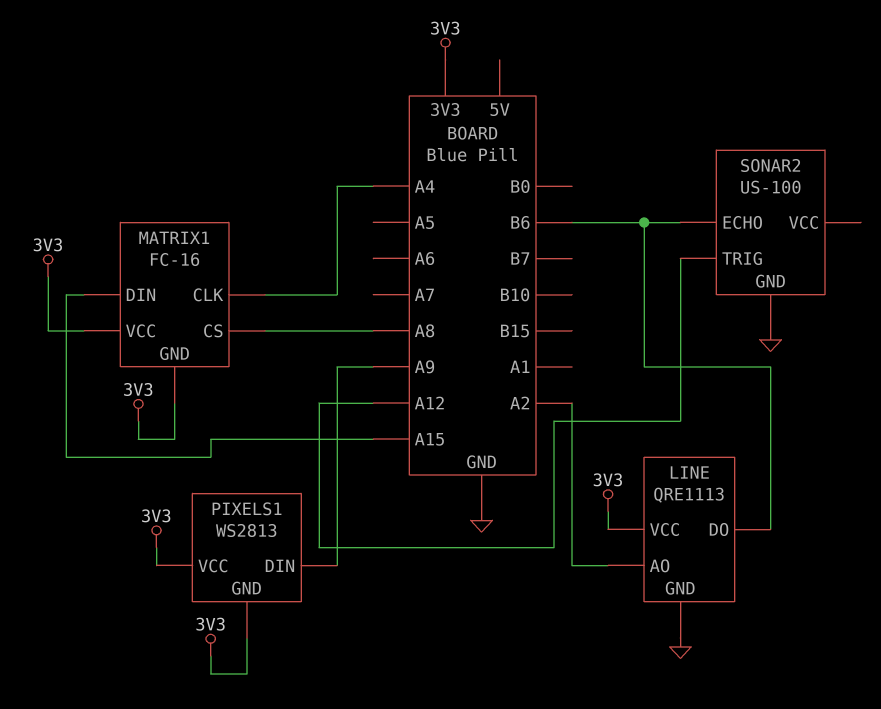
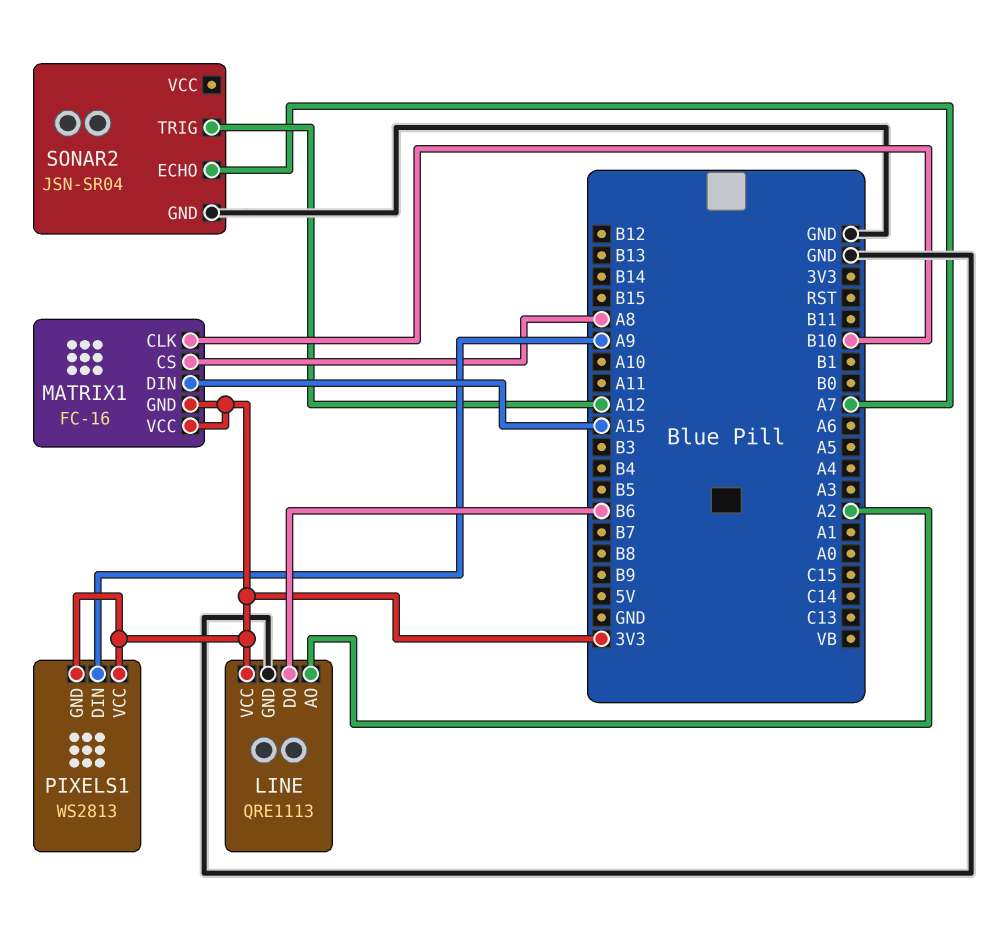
MATRIX1 pin CLK: A4 -> B10
SONAR2: US-100 -> JSN-SR04
SONAR2 pin ECHO: B6 -> A7

